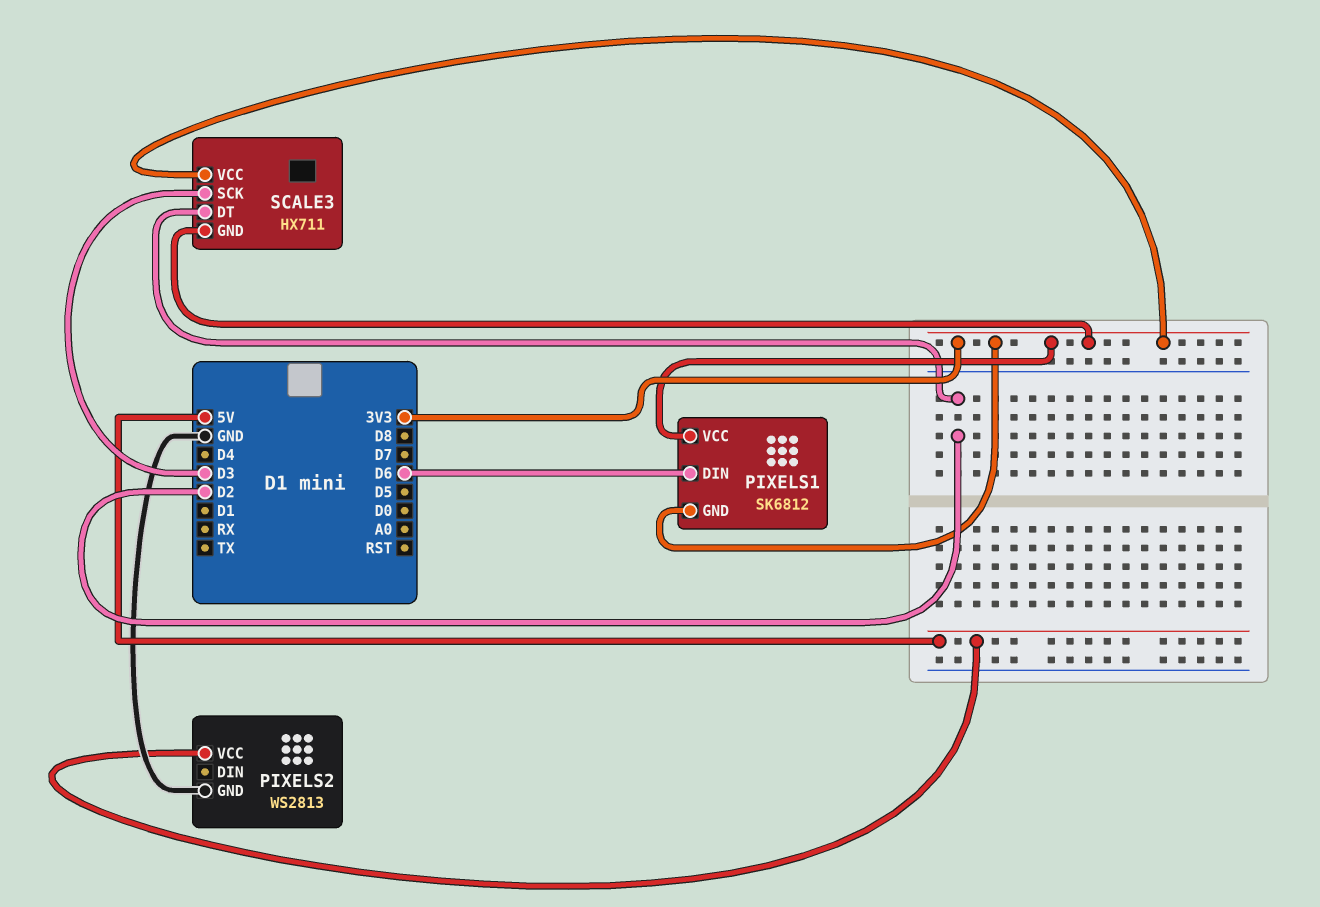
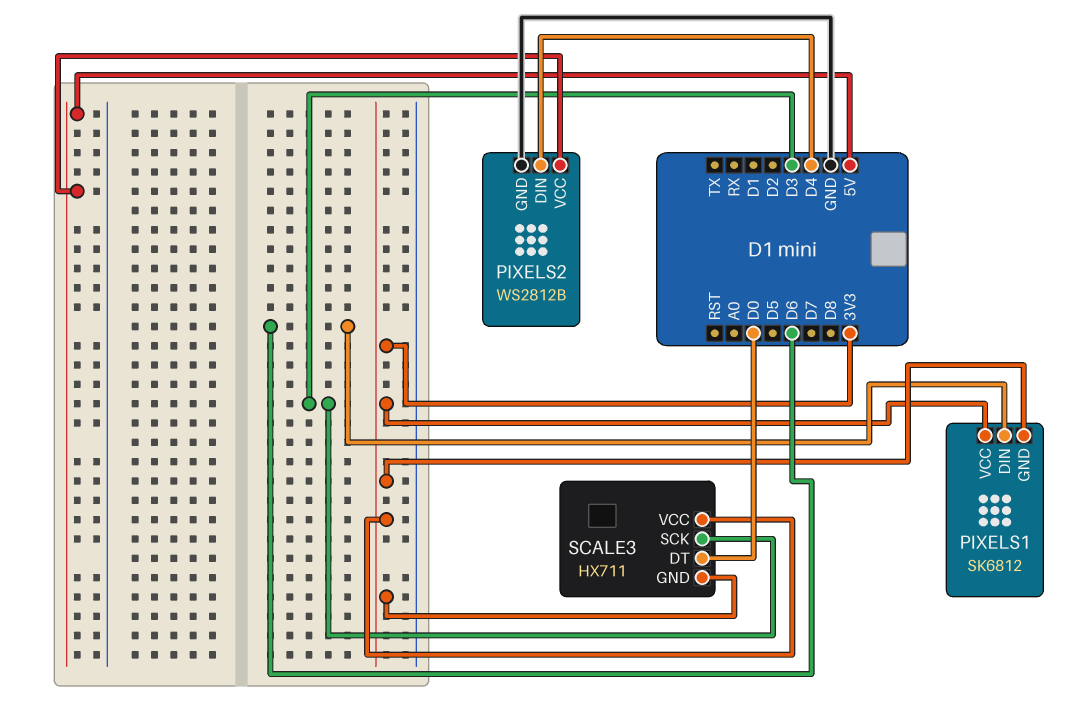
PIXELS2: WS2813 -> WS2812B
PIXELS2 pin DIN: none -> D4
SCALE3 pin DT: D2 -> D0

